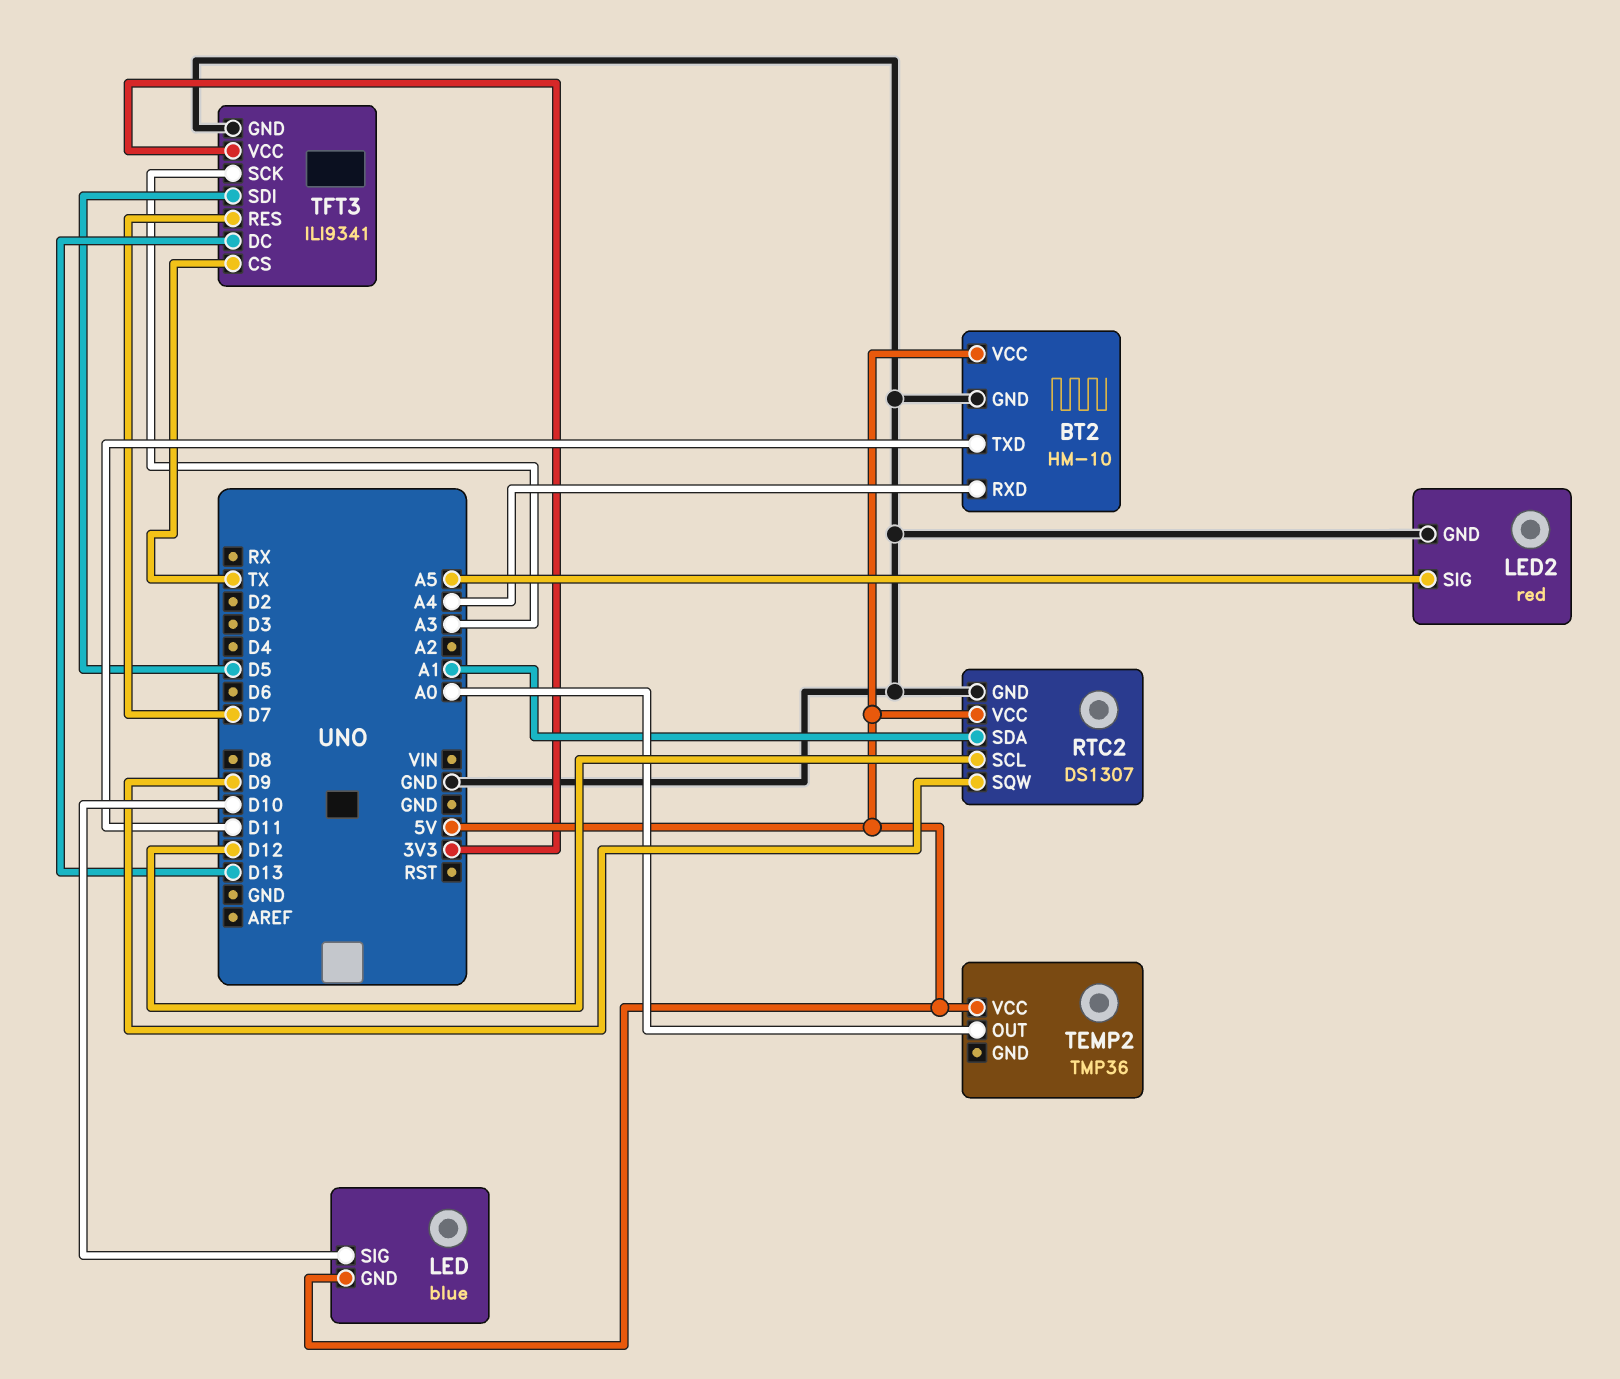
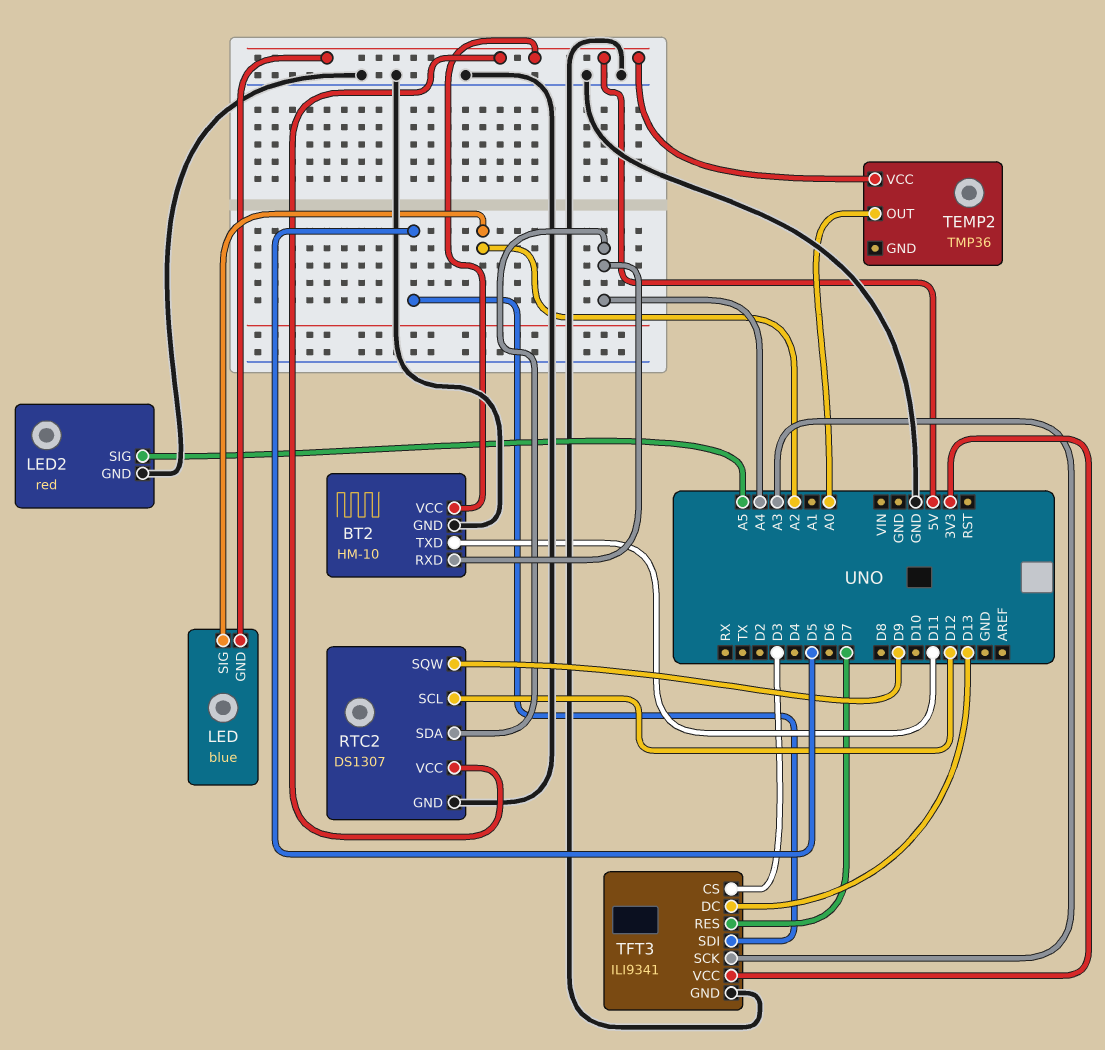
LED pin SIG: D10 -> A2
RTC2 pin SDA: A1 -> A4
TFT3 pin CS: TX -> D3

